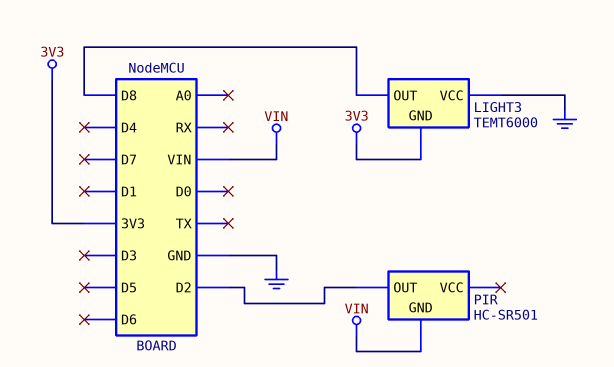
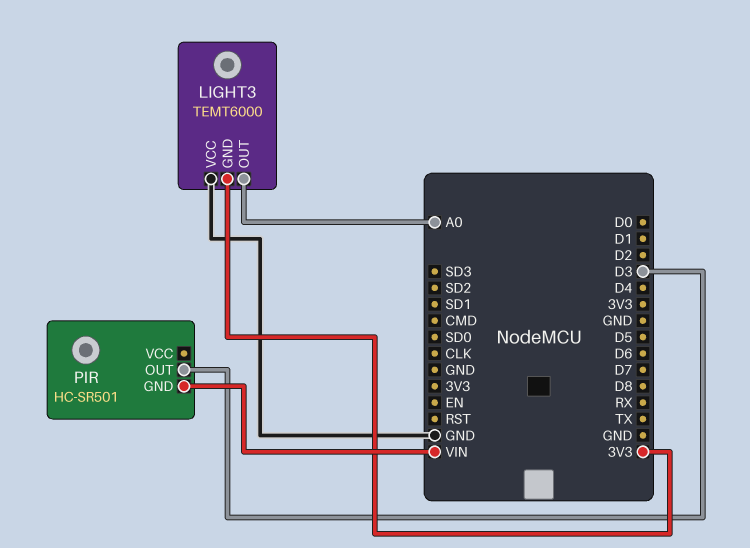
LIGHT3 pin OUT: D8 -> A0
PIR pin OUT: D2 -> D3

